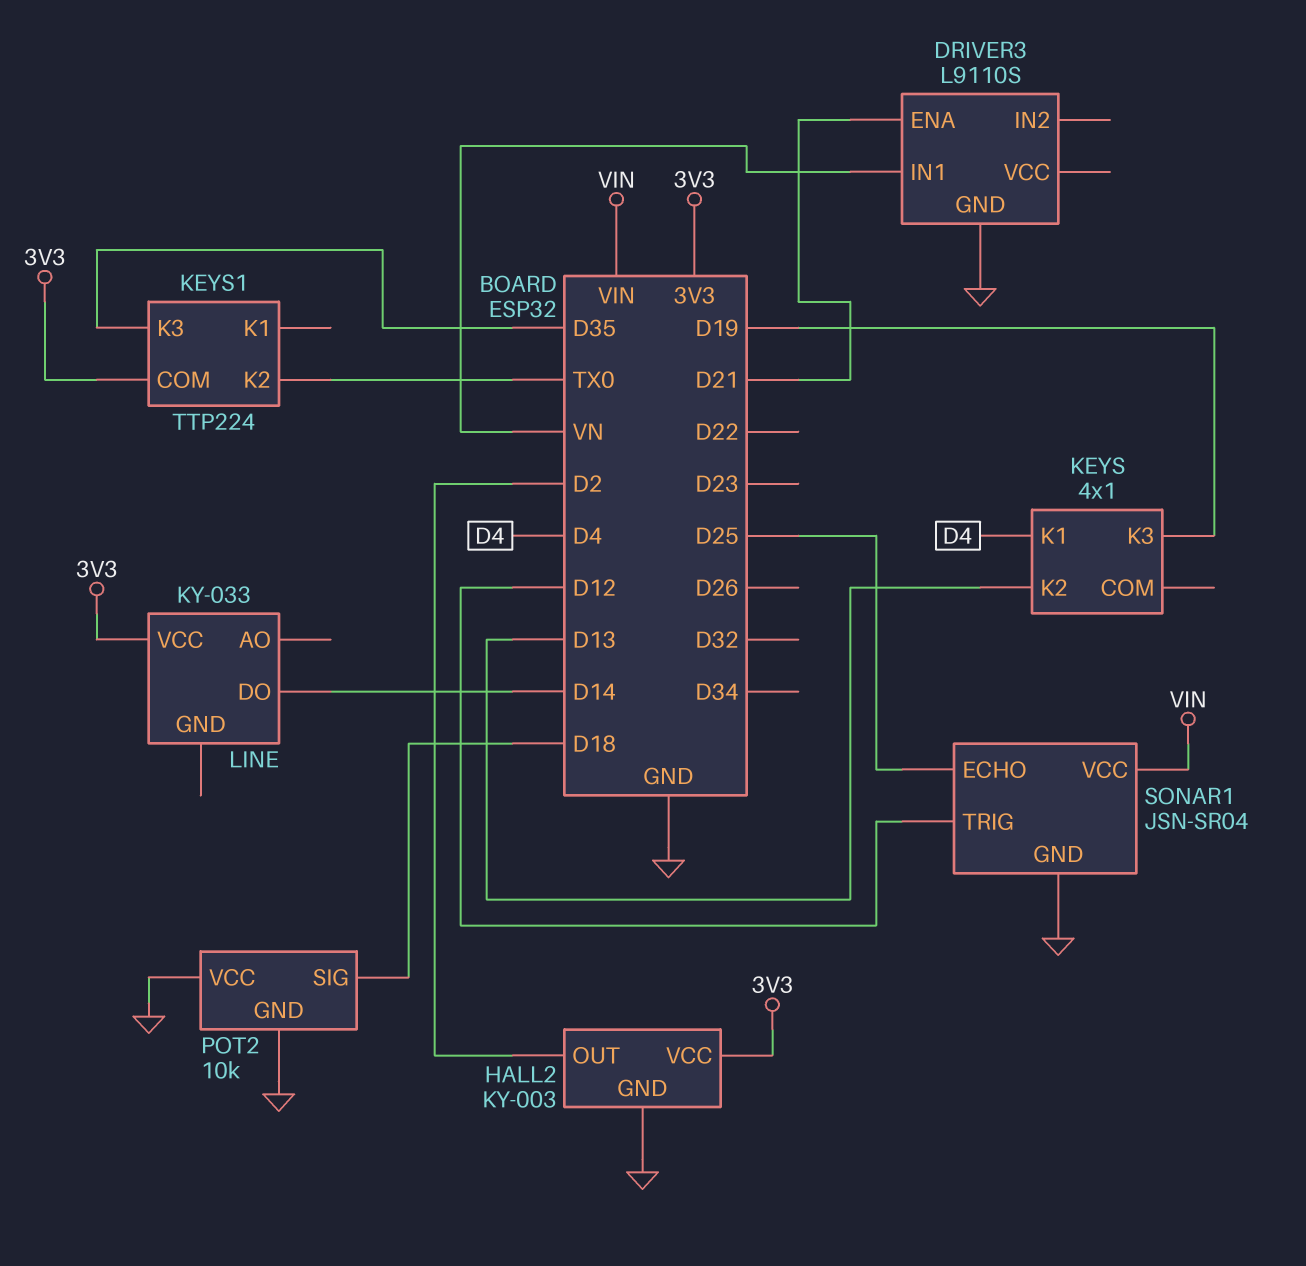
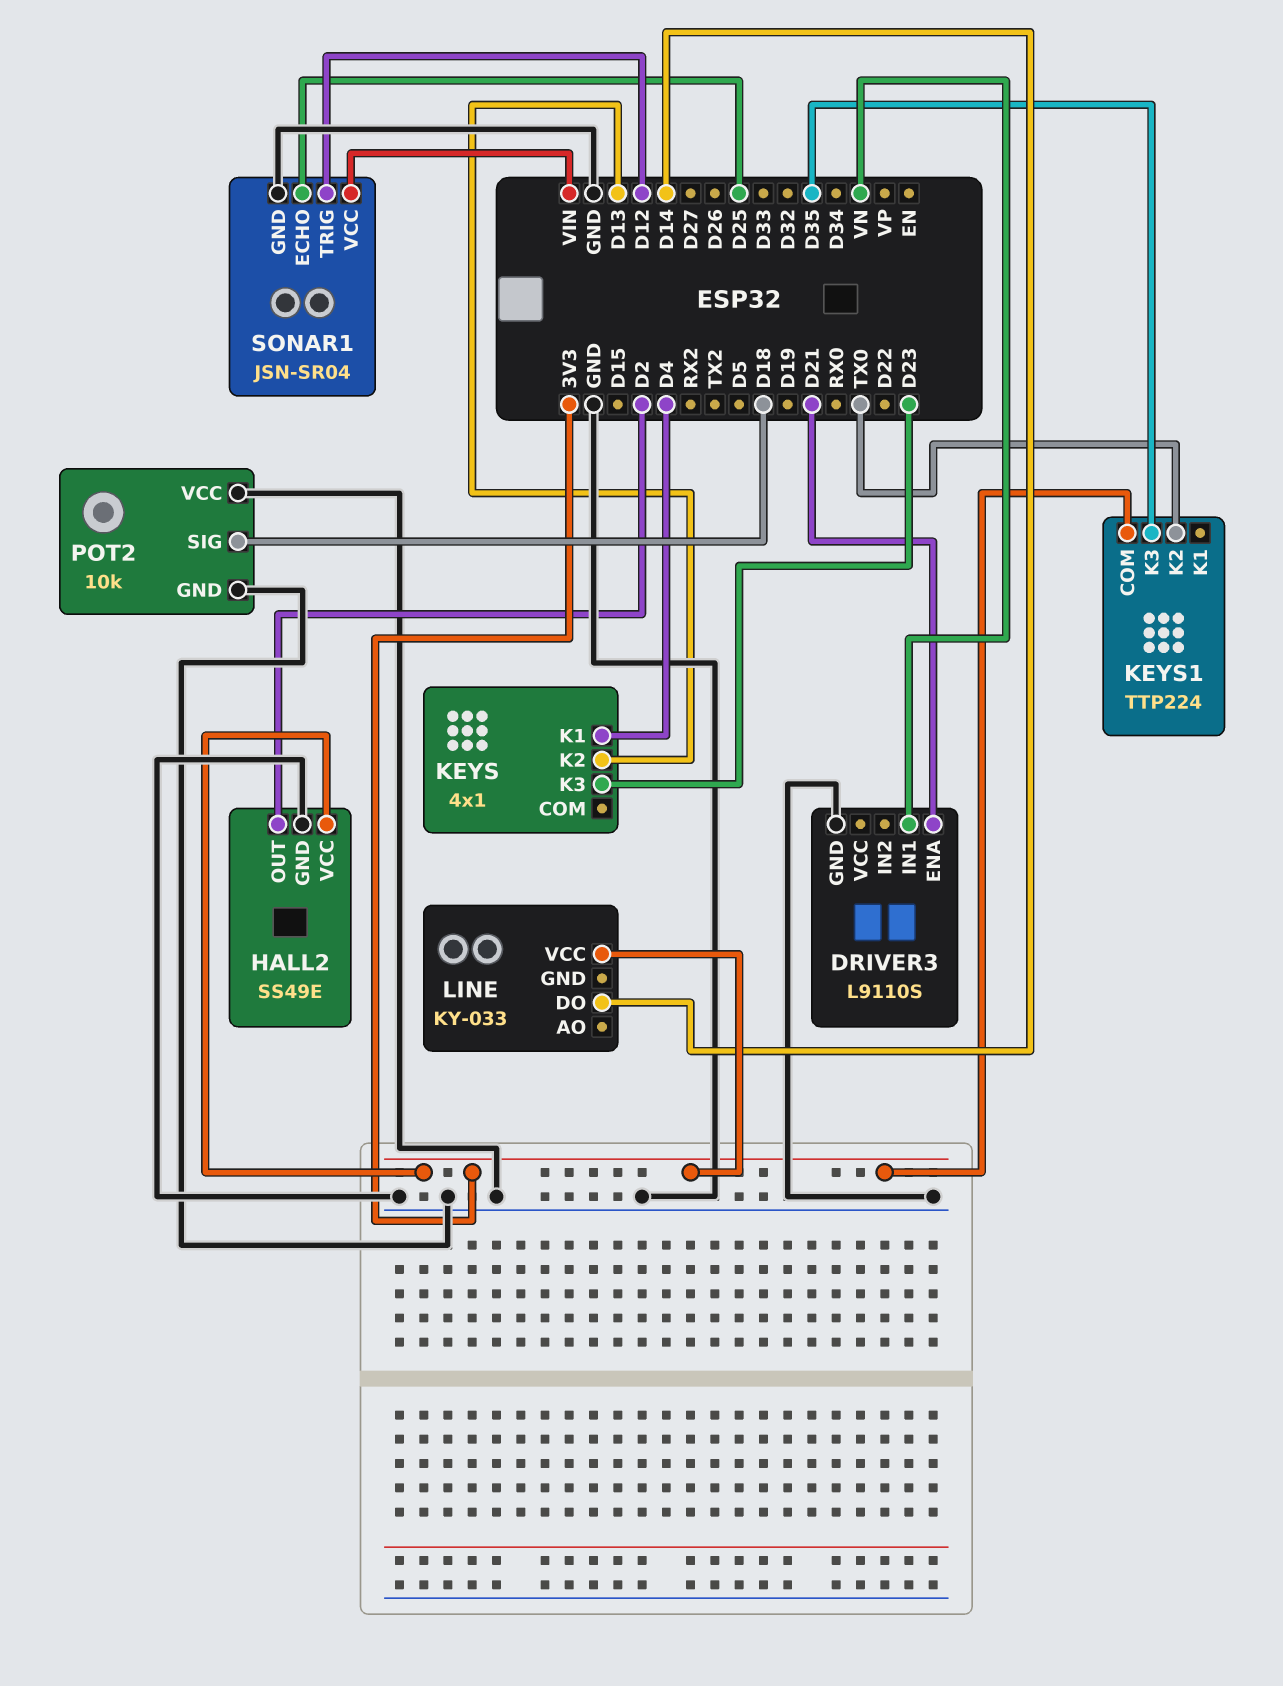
HALL2: KY-003 -> SS49E
KEYS pin K3: D19 -> D23

